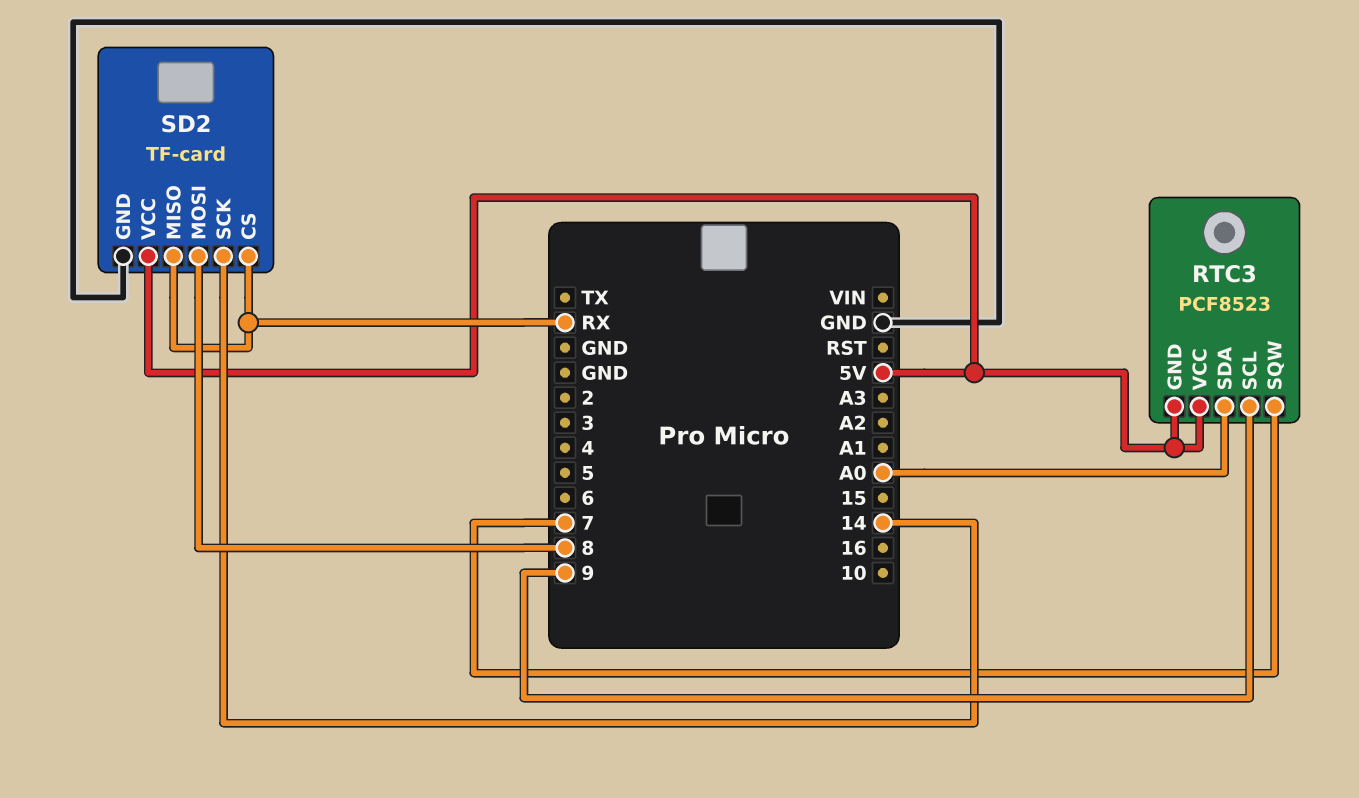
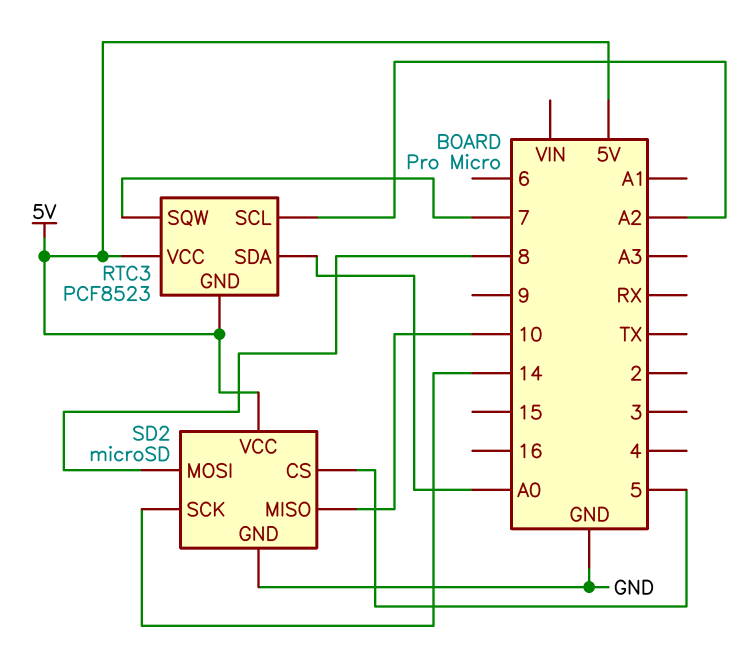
RTC3 pin SCL: 9 -> A2
SD2: TF-card -> microSD
SD2 pin CS: RX -> 5
SD2 pin MISO: RX -> 10

